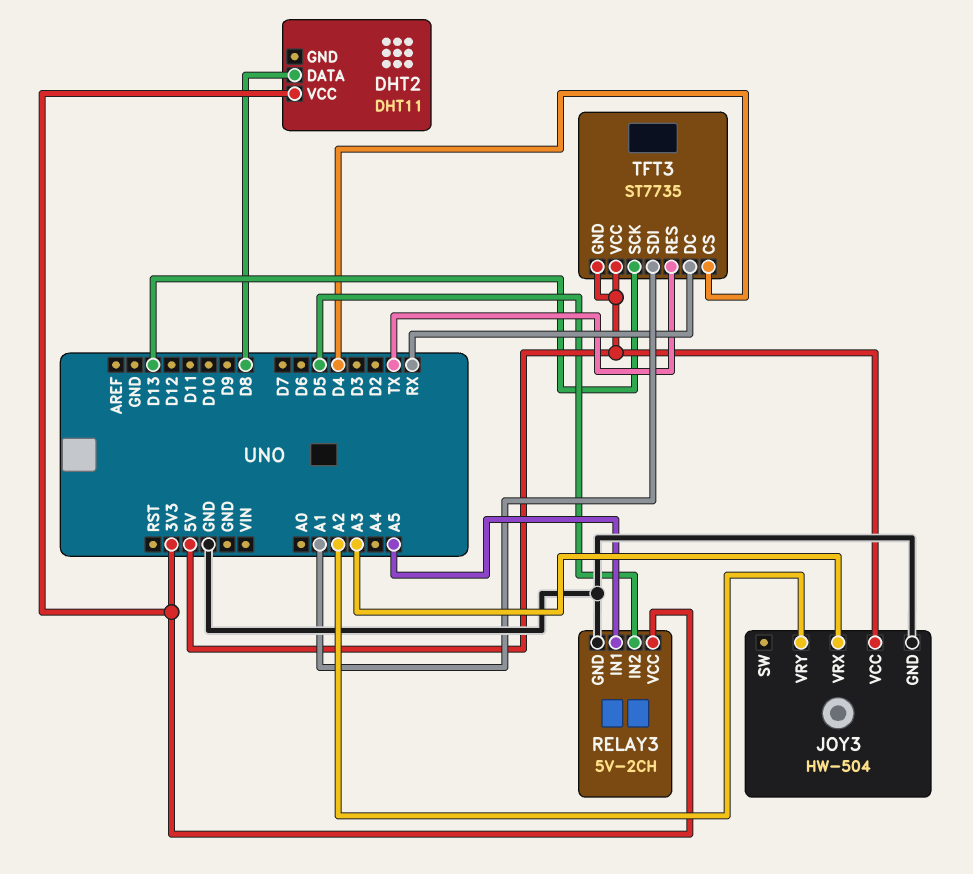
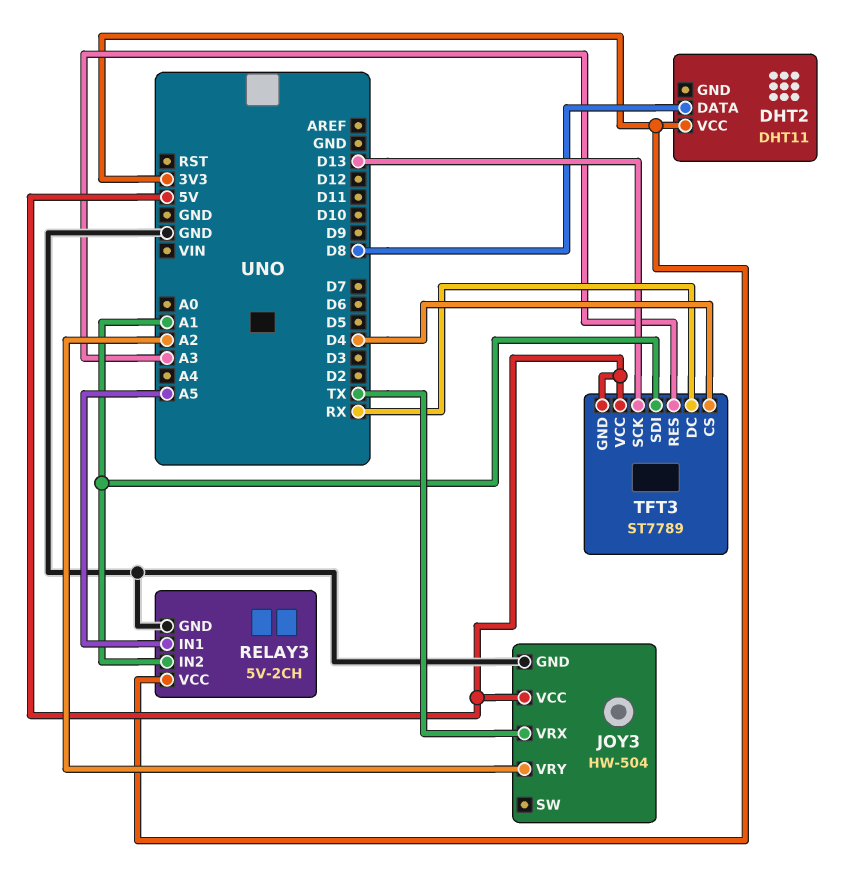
JOY3 pin VRX: A3 -> TX
RELAY3 pin IN2: D5 -> A1
TFT3: ST7735 -> ST7789
TFT3 pin RES: TX -> A3

